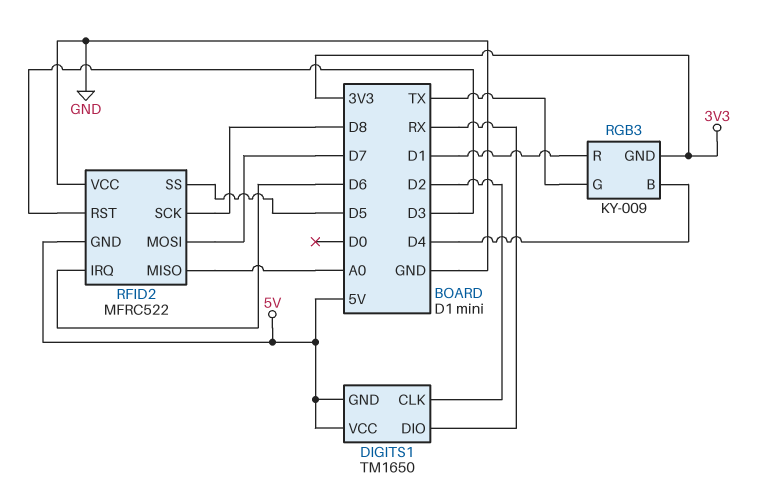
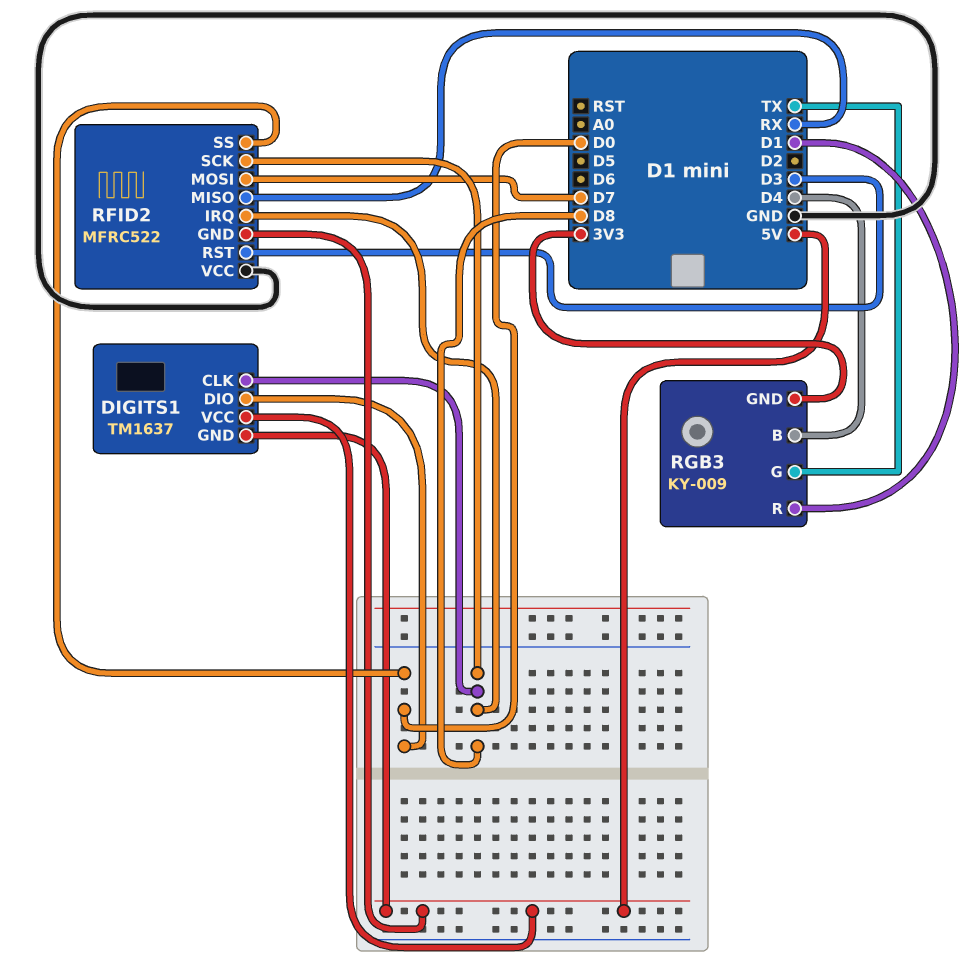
DIGITS1: TM1650 -> TM1637
DIGITS1 pin CLK: D2 -> D8
DIGITS1 pin DIO: RX -> D0
RFID2 pin IRQ: D6 -> D8
RFID2 pin MISO: A0 -> RX
RFID2 pin SS: D5 -> D0

